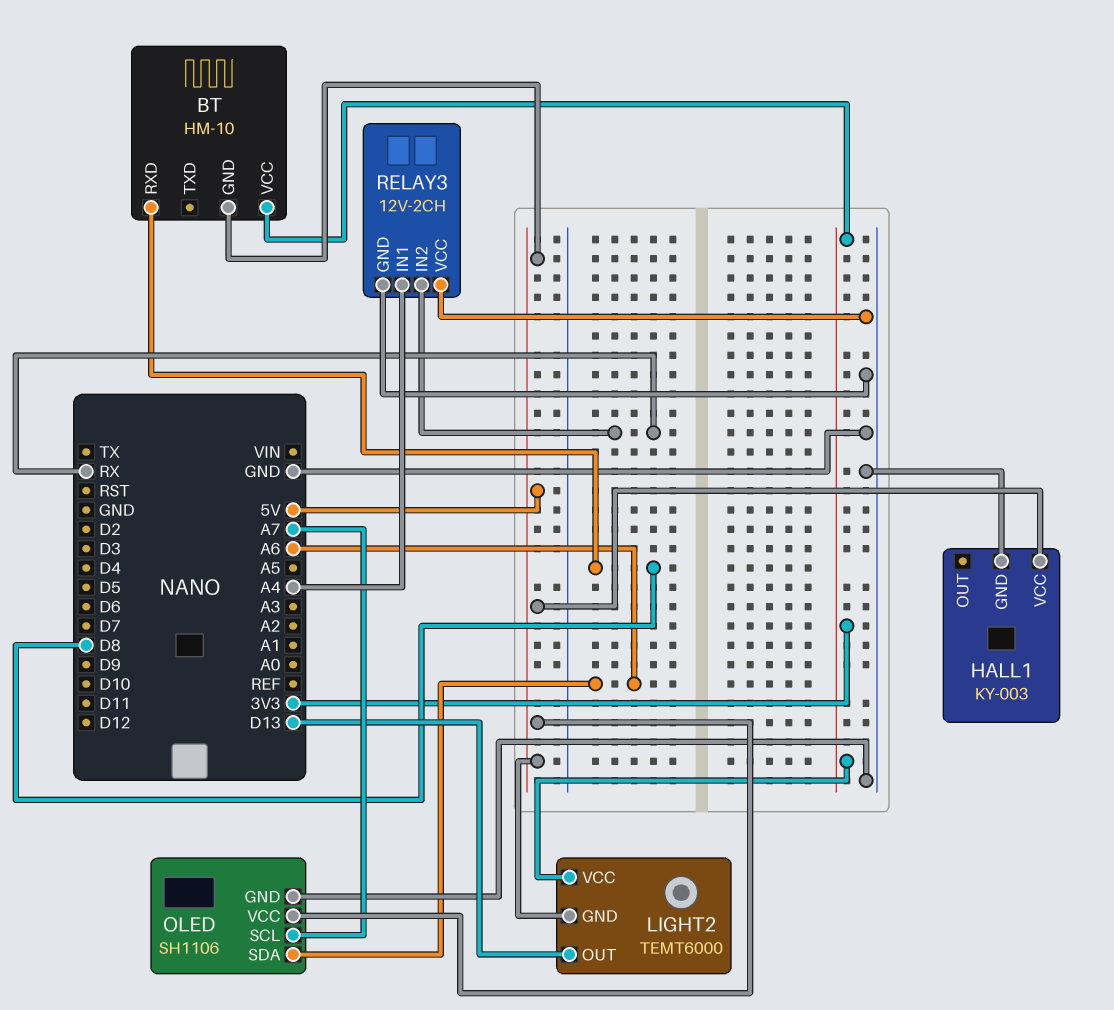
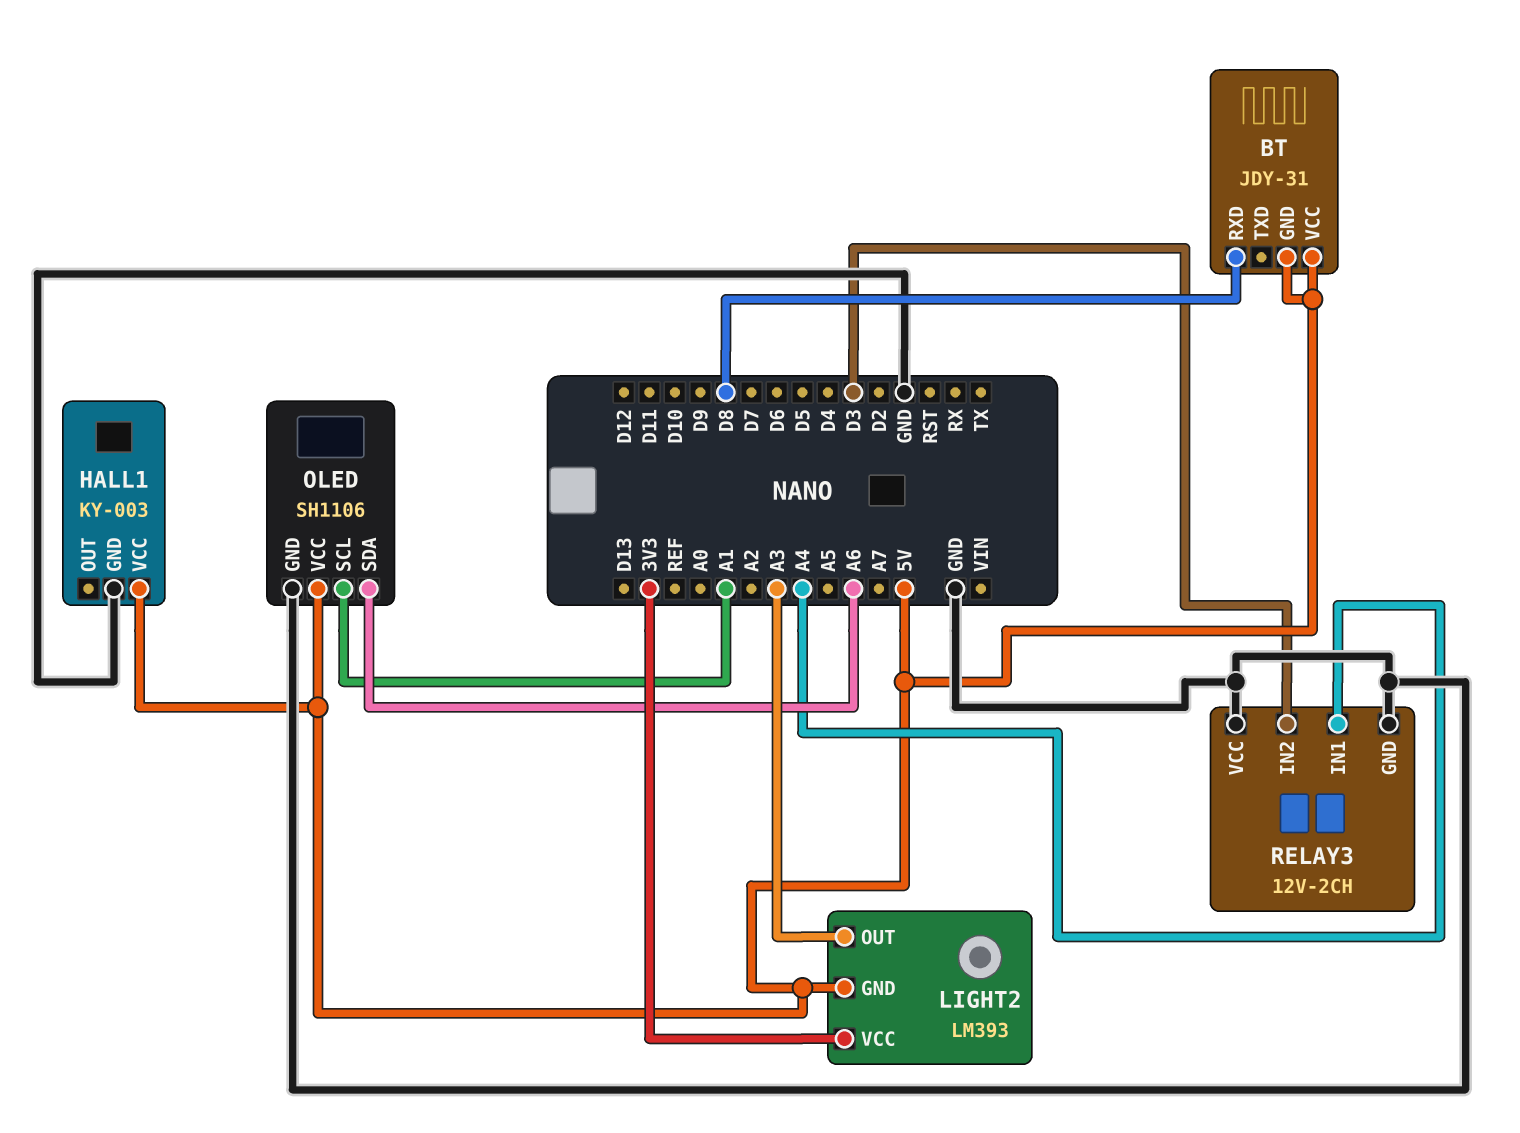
BT: HM-10 -> JDY-31
BT pin VCC: 3V3 -> 5V
LIGHT2: TEMT6000 -> LM393
LIGHT2 pin OUT: D13 -> A3
OLED pin SCL: A7 -> A1
RELAY3 pin IN2: RX -> D3

